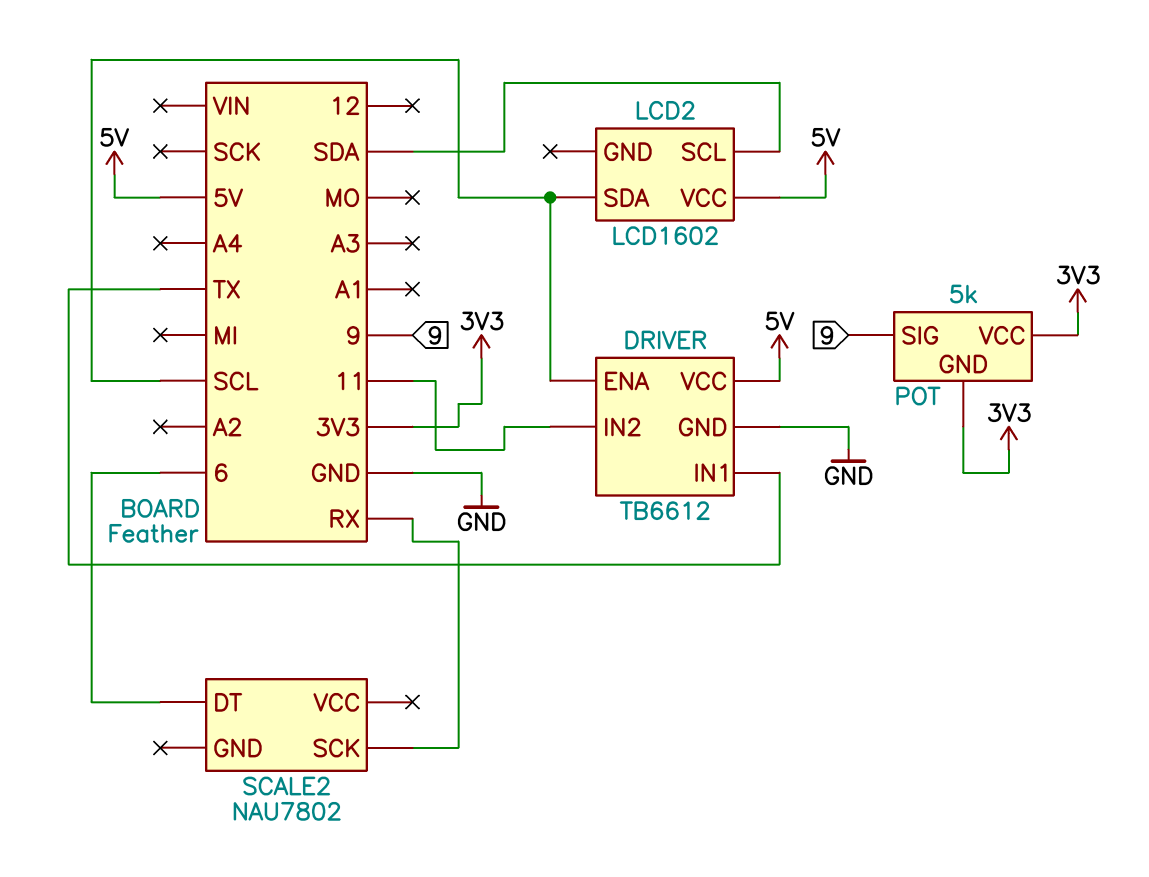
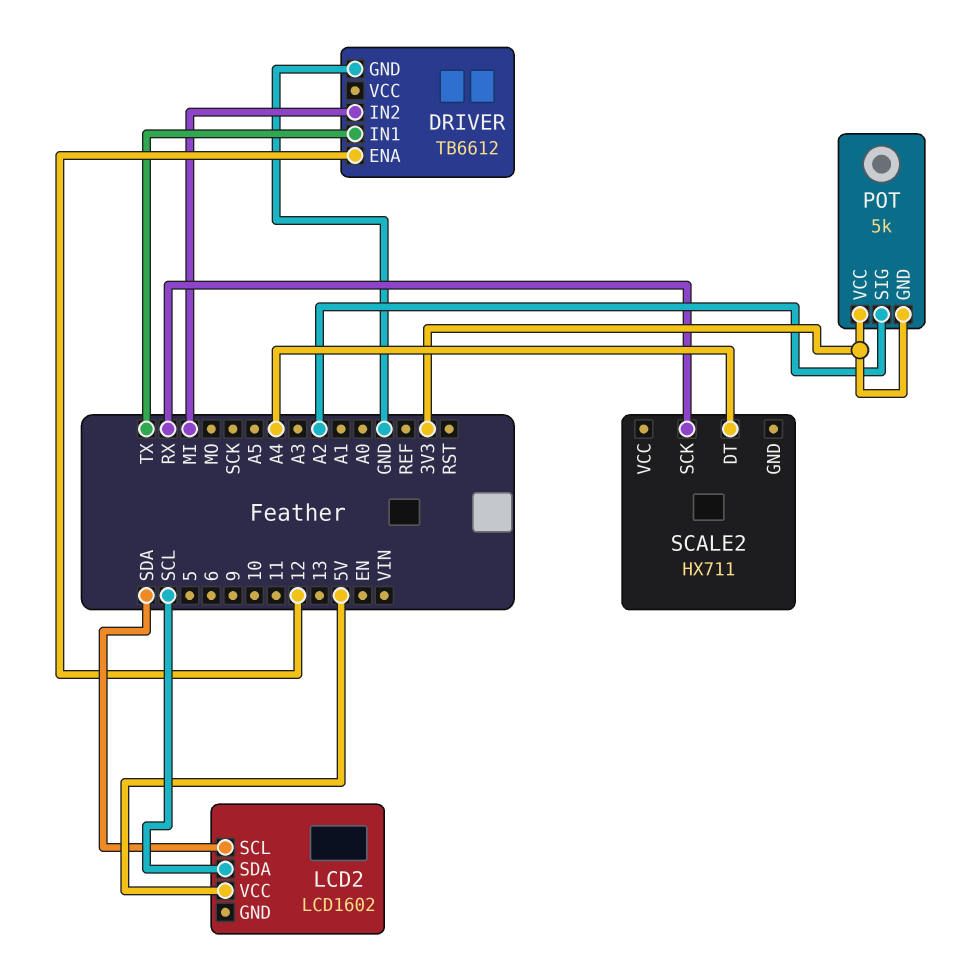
DRIVER pin ENA: SCL -> 12
DRIVER pin IN2: 11 -> MI
DRIVER pin VCC: 5V -> none
POT pin SIG: 9 -> A2
SCALE2: NAU7802 -> HX711
SCALE2 pin DT: 6 -> A4

